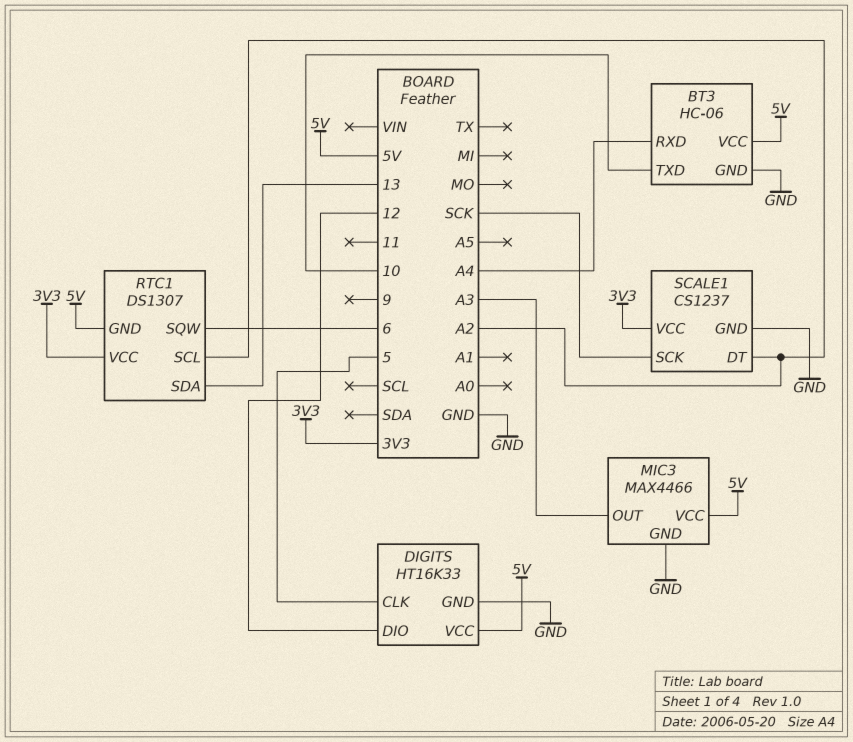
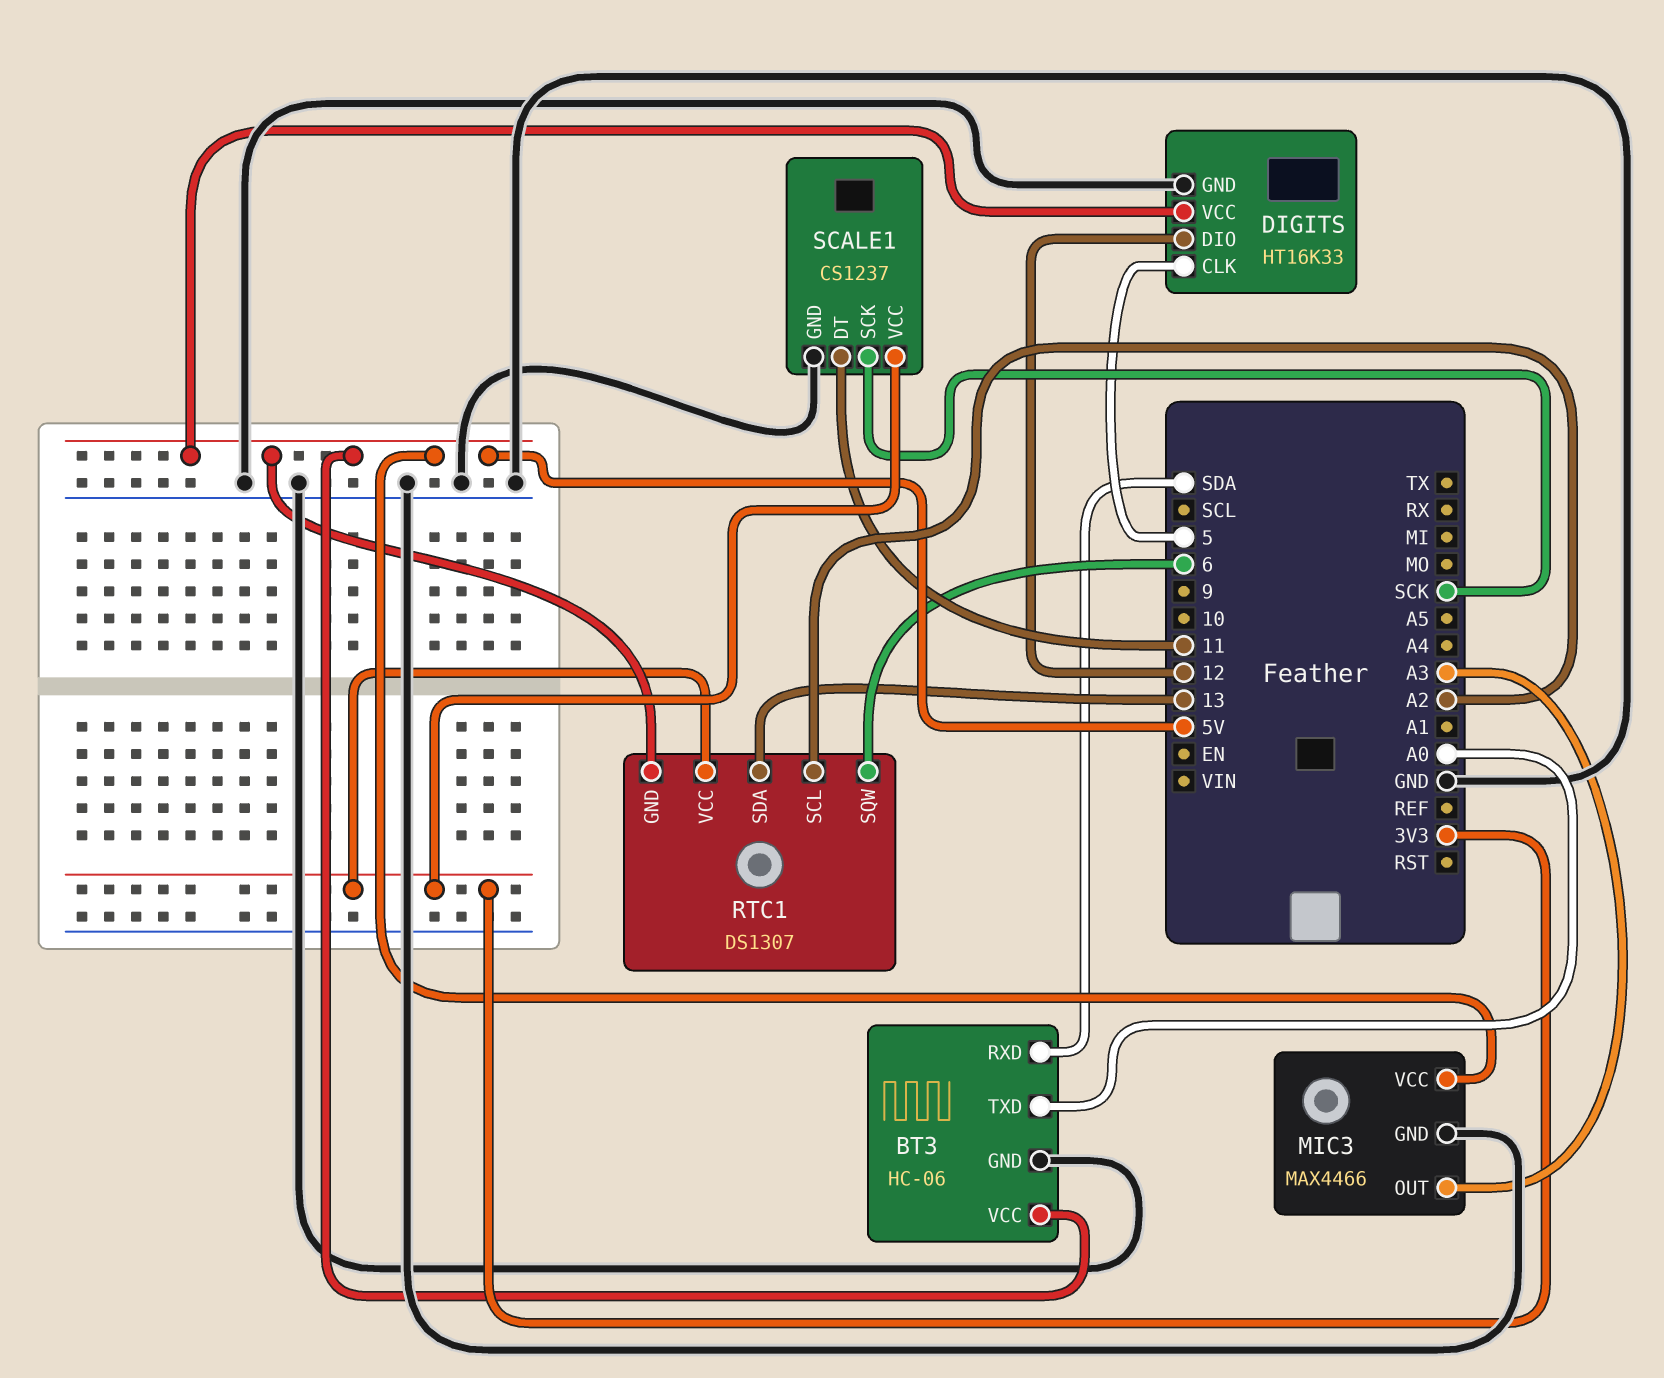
BT3 pin RXD: A4 -> SDA
BT3 pin TXD: 10 -> A0
SCALE1 pin DT: A2 -> 11

